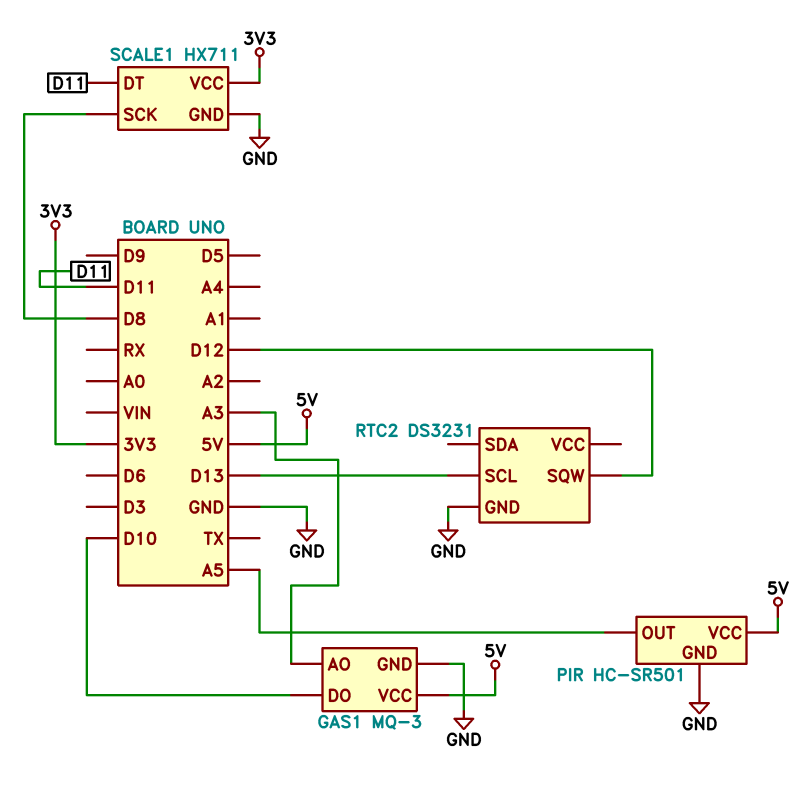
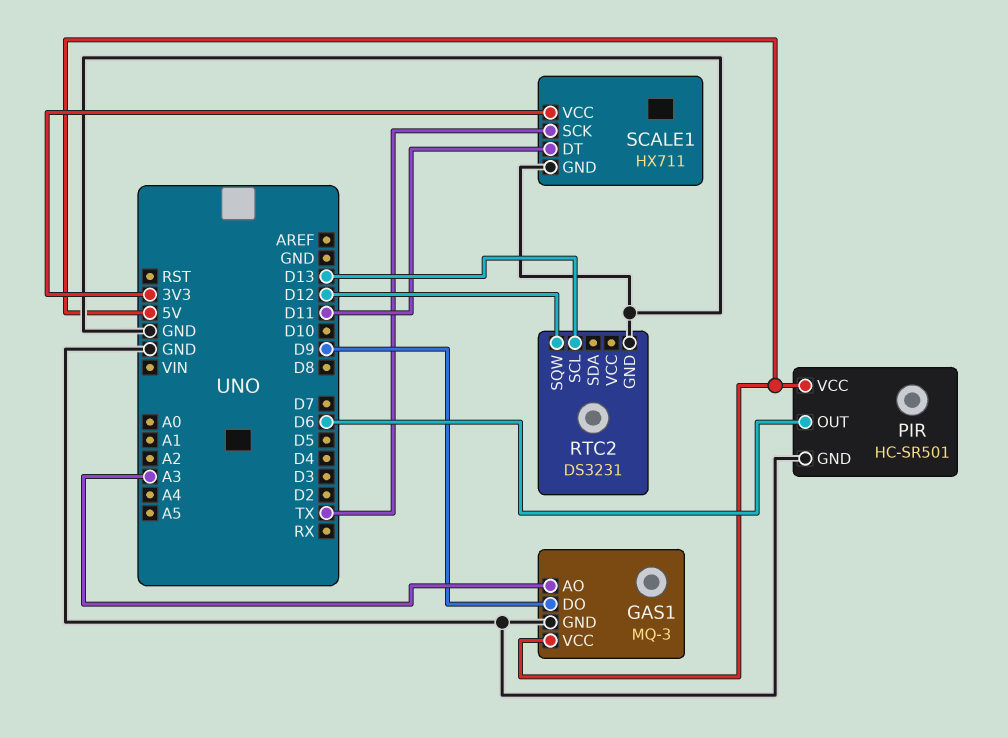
GAS1 pin DO: D10 -> D9
PIR pin OUT: A5 -> D6
SCALE1 pin SCK: D8 -> TX

